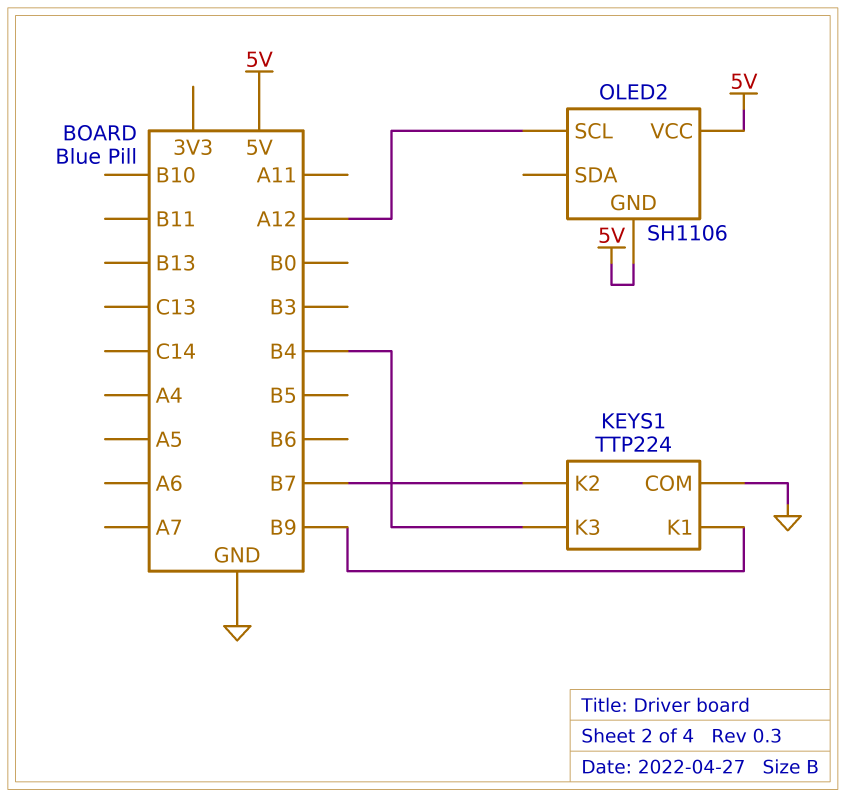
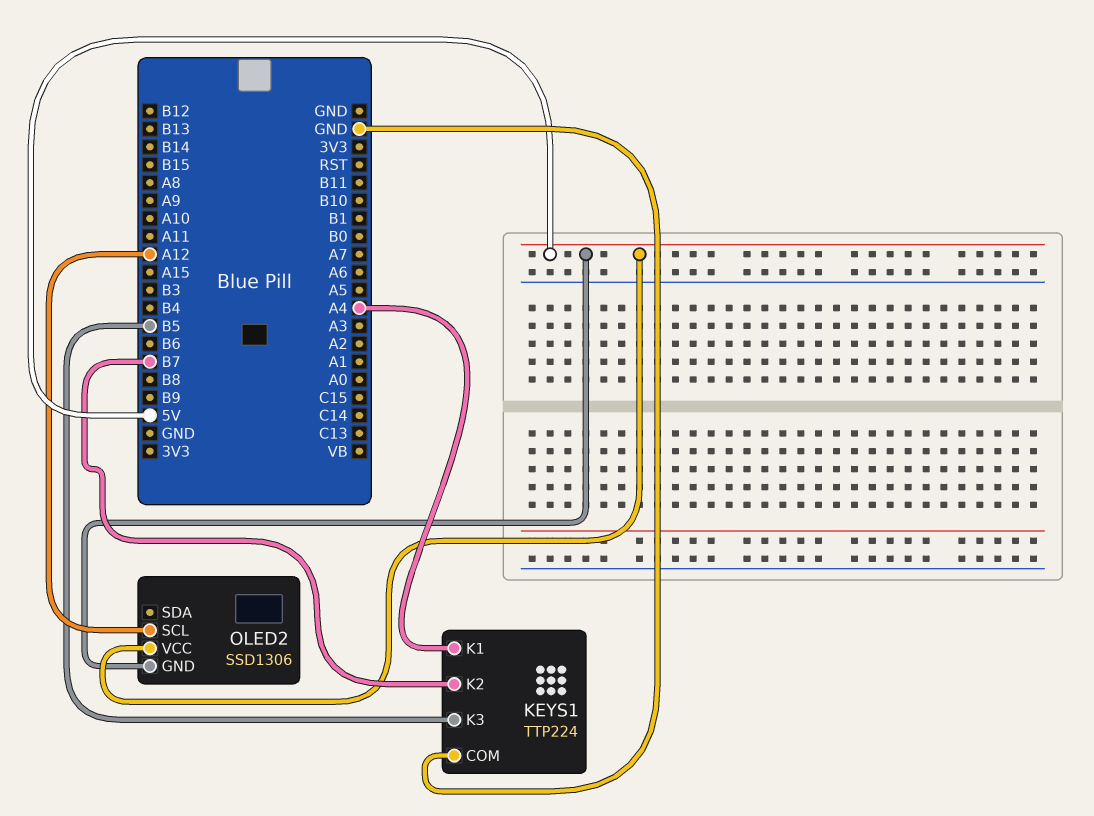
KEYS1 pin K1: B9 -> A4
KEYS1 pin K3: B4 -> B5
OLED2: SH1106 -> SSD1306

